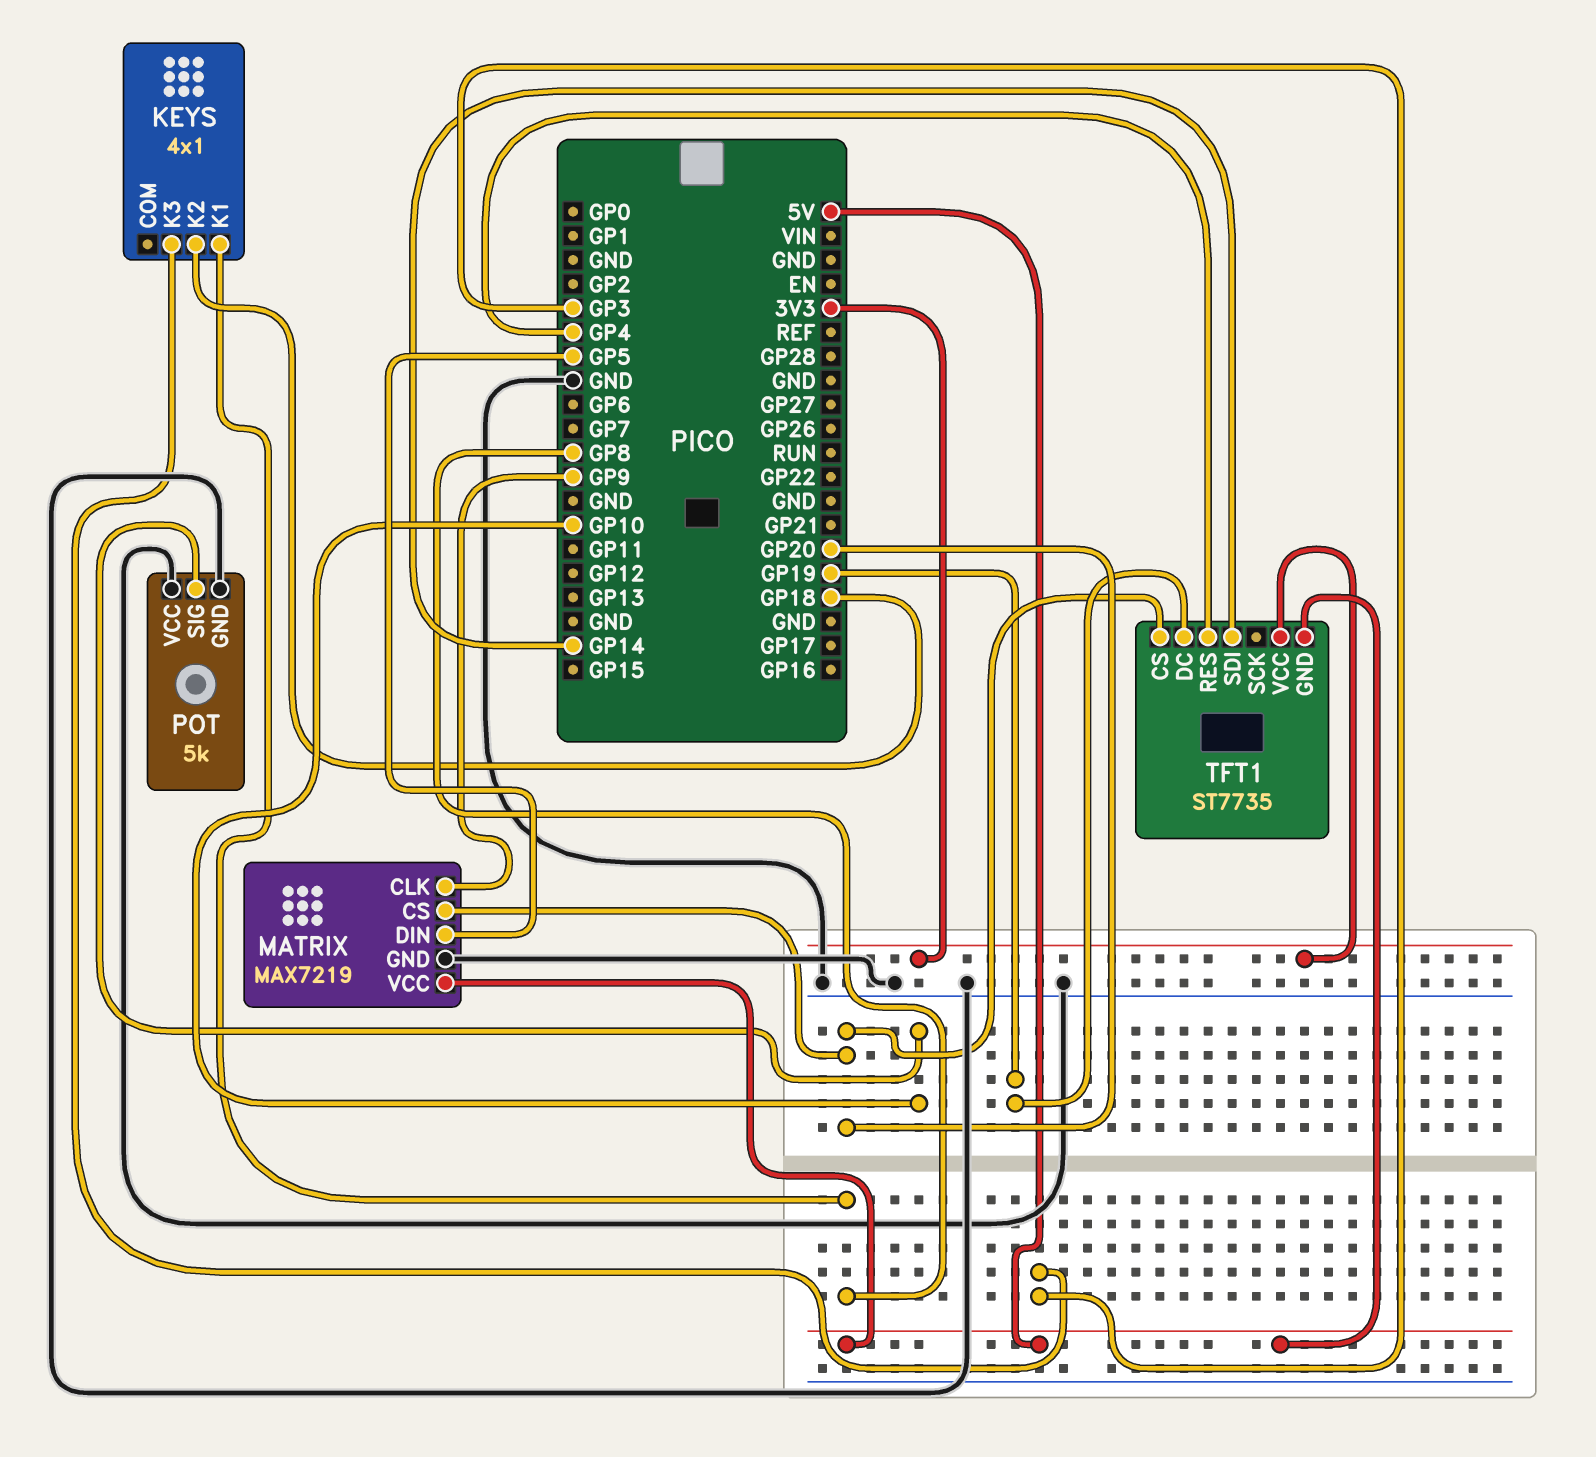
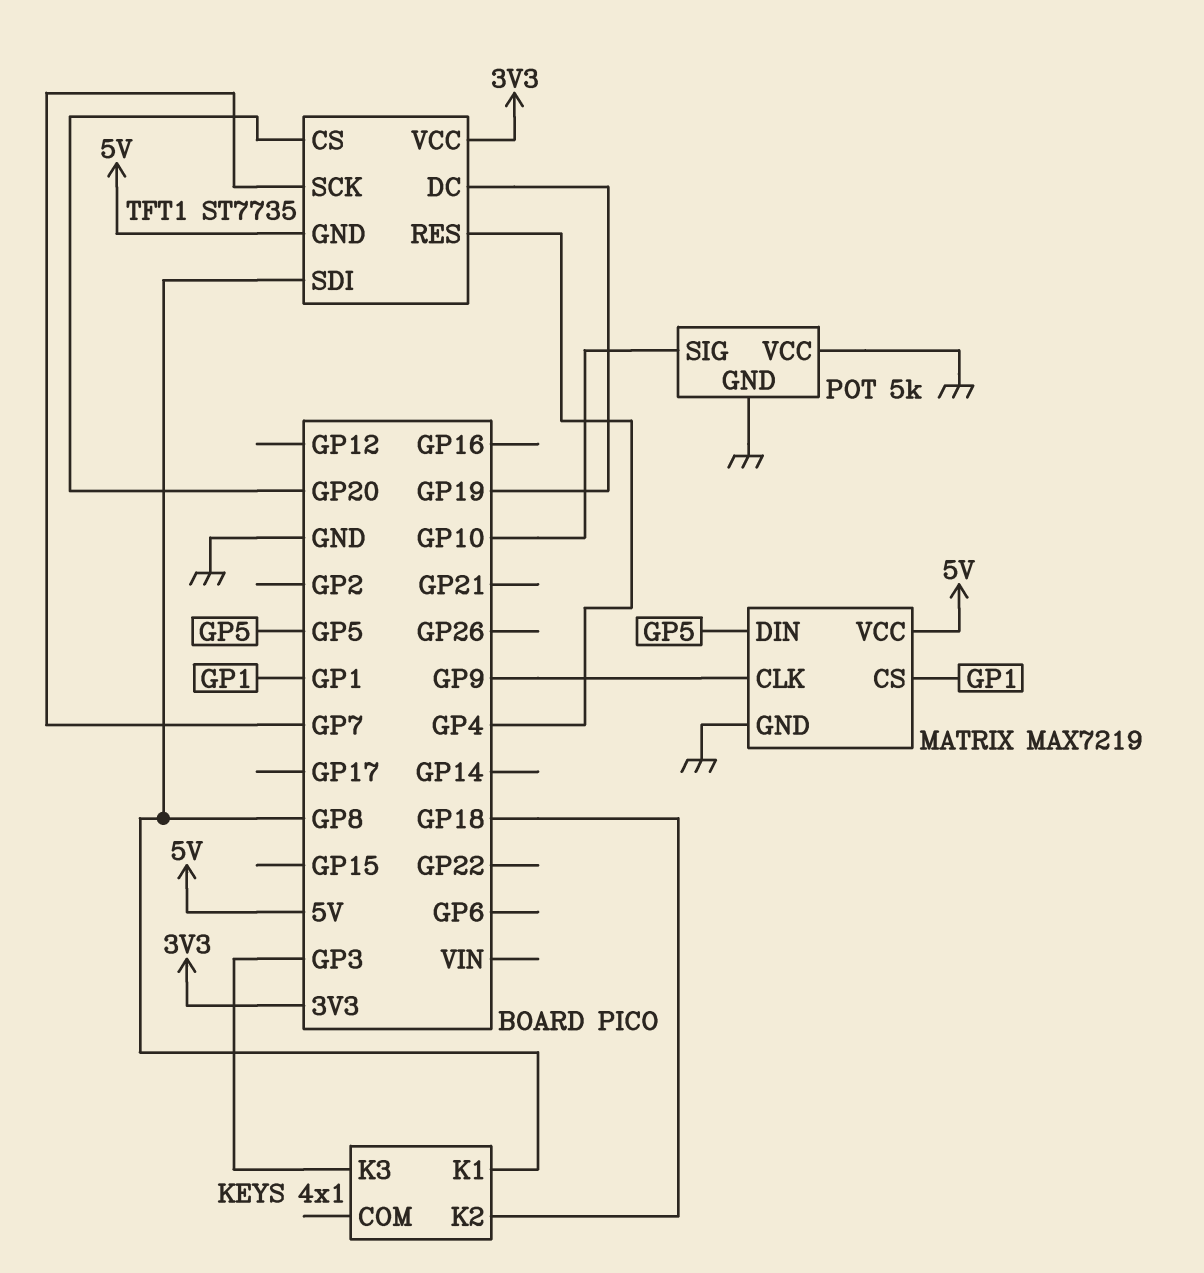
MATRIX pin CS: GP20 -> GP1
TFT1 pin SCK: none -> GP7
TFT1 pin SDI: GP14 -> GP8

